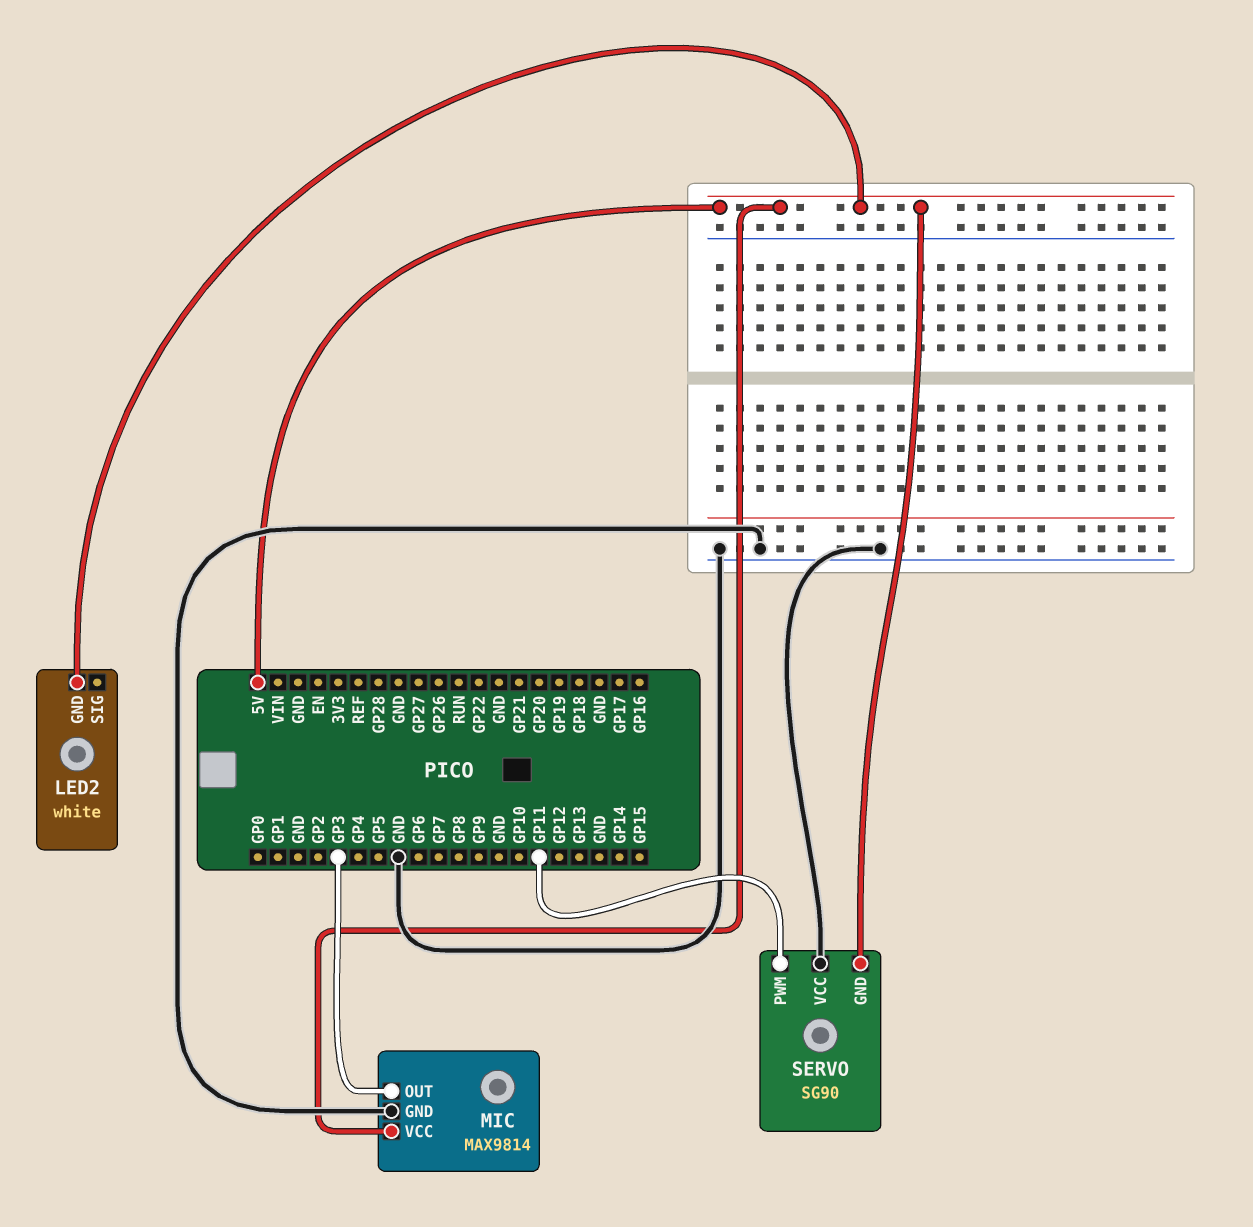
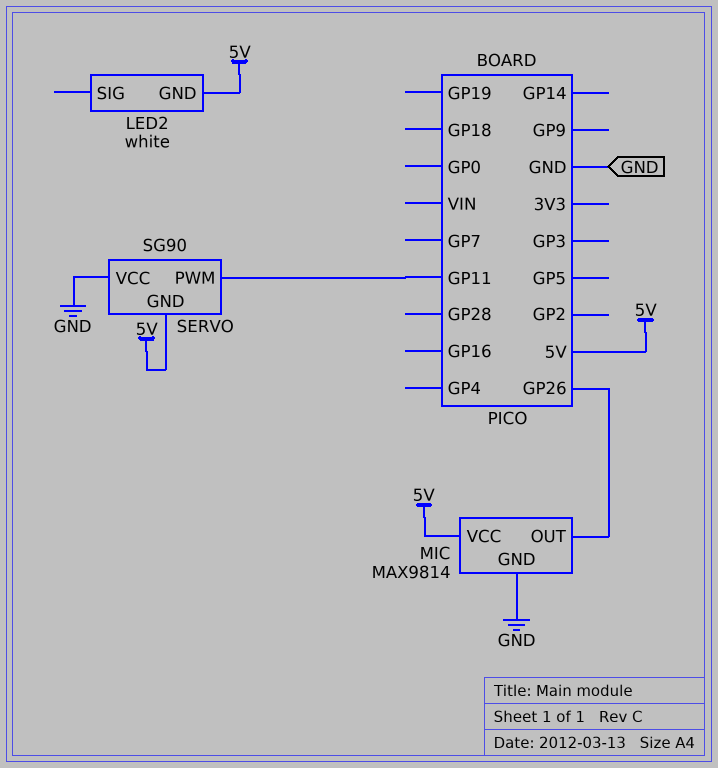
MIC pin OUT: GP3 -> GP26

